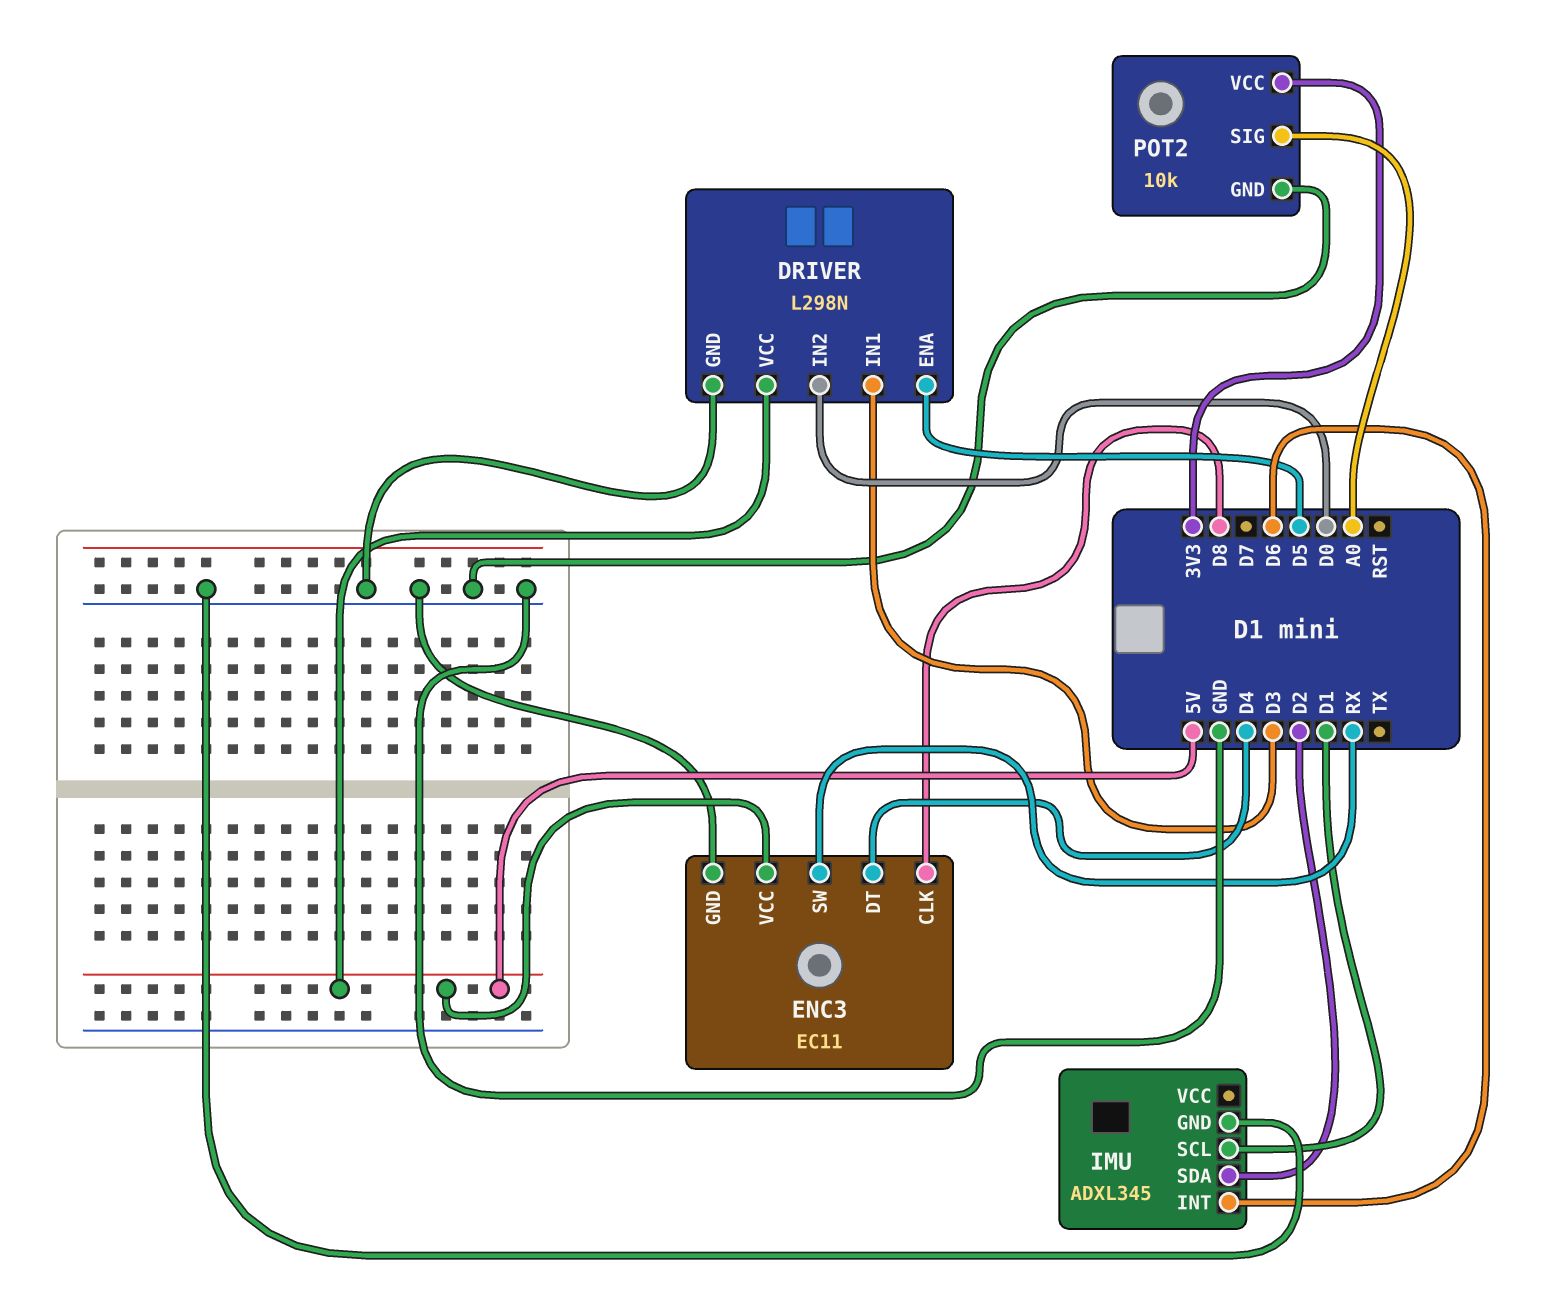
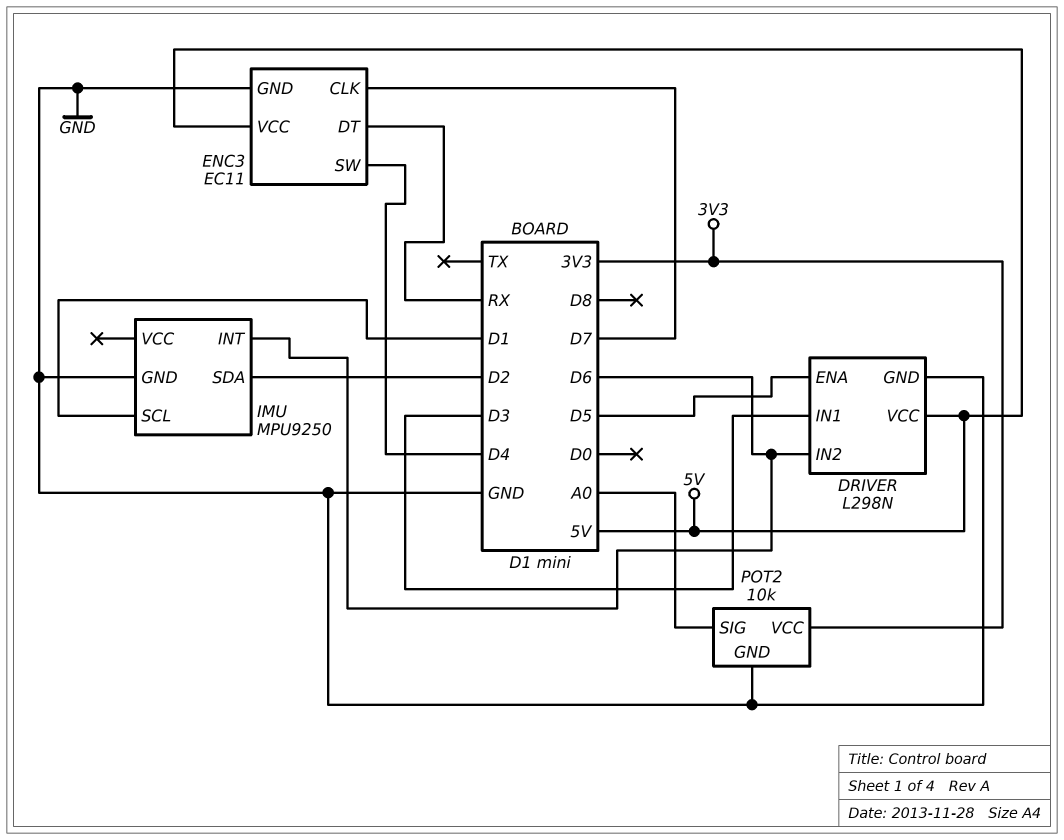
DRIVER pin IN2: D0 -> D6
ENC3 pin CLK: D8 -> D7
ENC3 pin DT: D4 -> RX
ENC3 pin SW: RX -> D4
IMU: ADXL345 -> MPU9250

